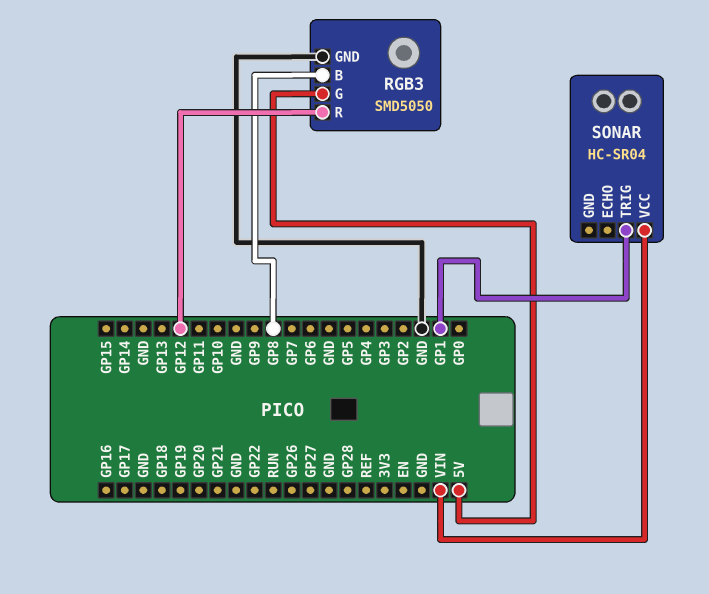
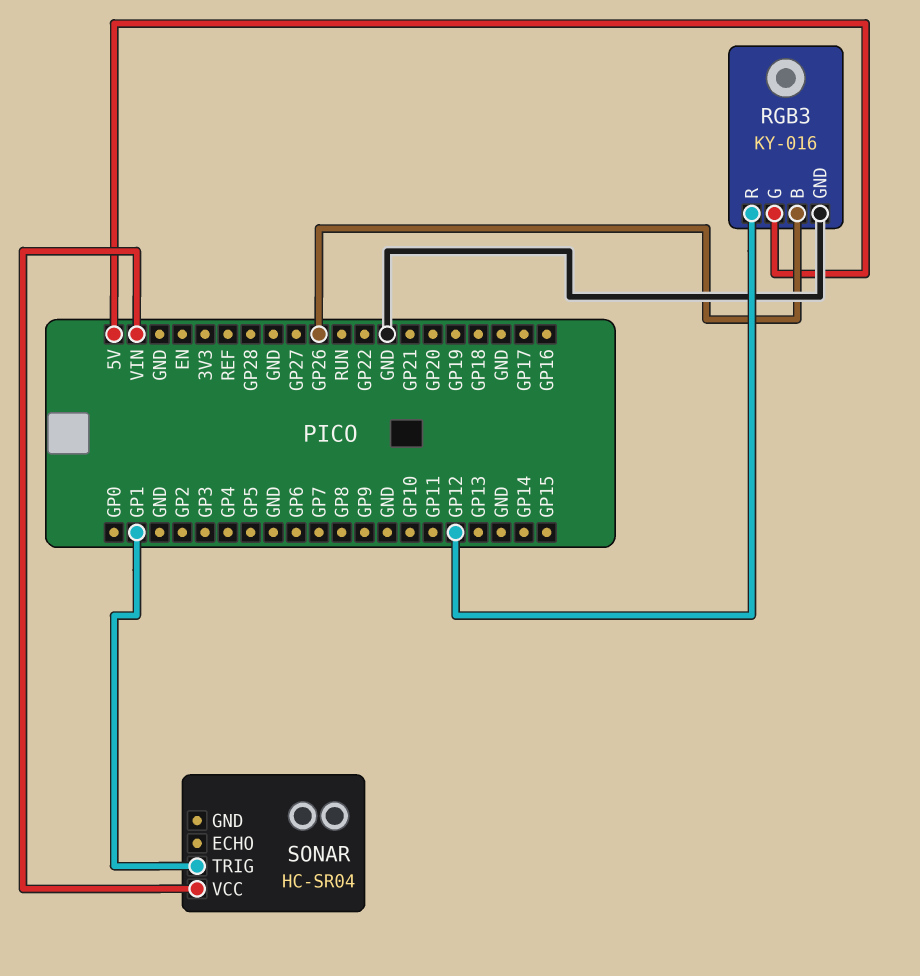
RGB3: SMD5050 -> KY-016
RGB3 pin B: GP8 -> GP26

